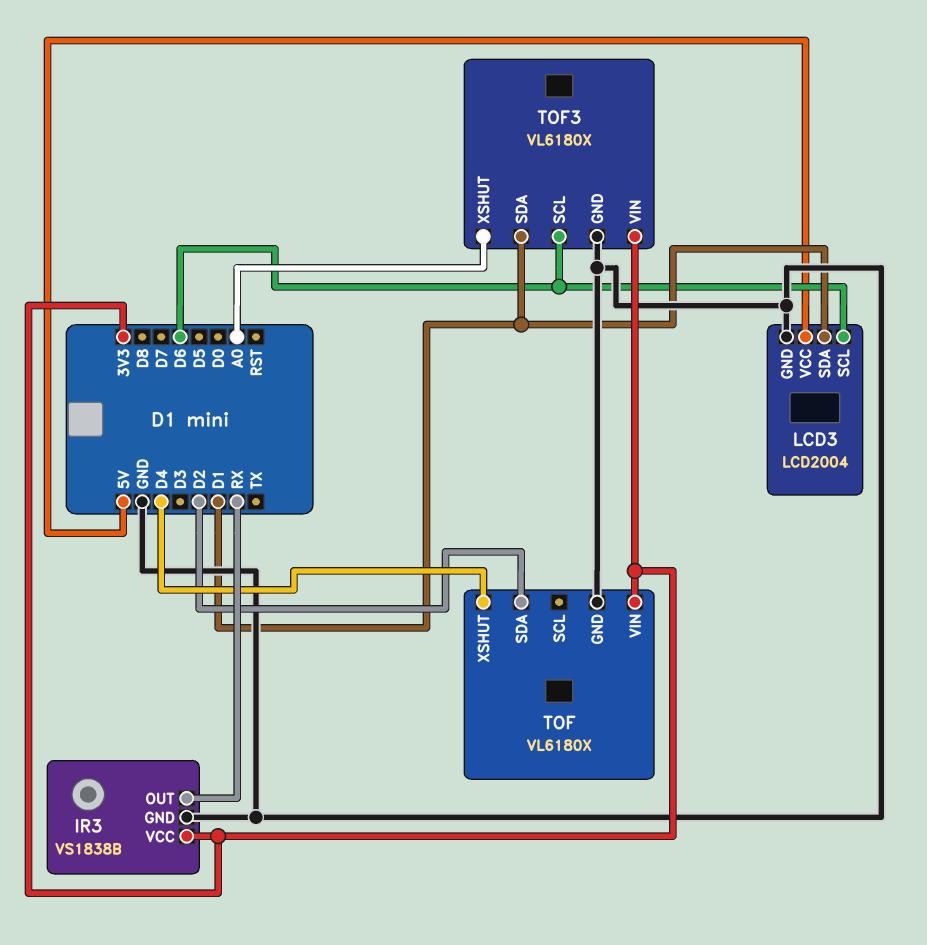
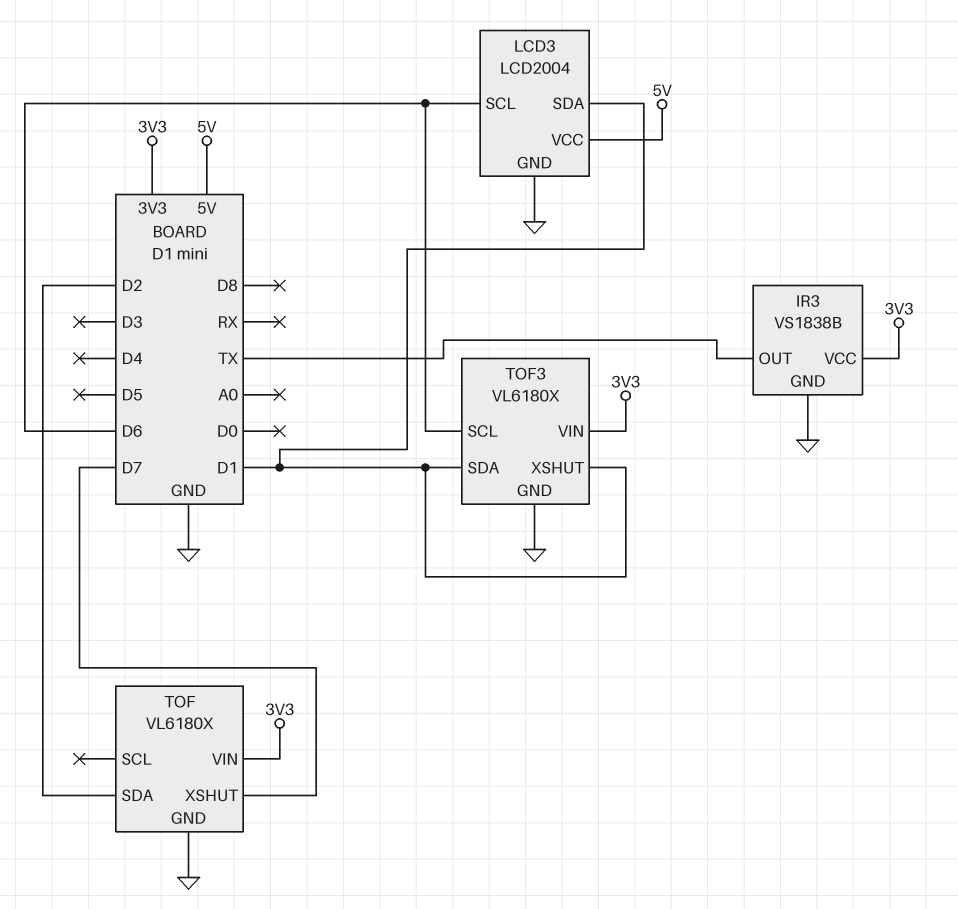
IR3 pin OUT: RX -> TX
TOF pin XSHUT: D4 -> D7
TOF3 pin XSHUT: A0 -> D1

